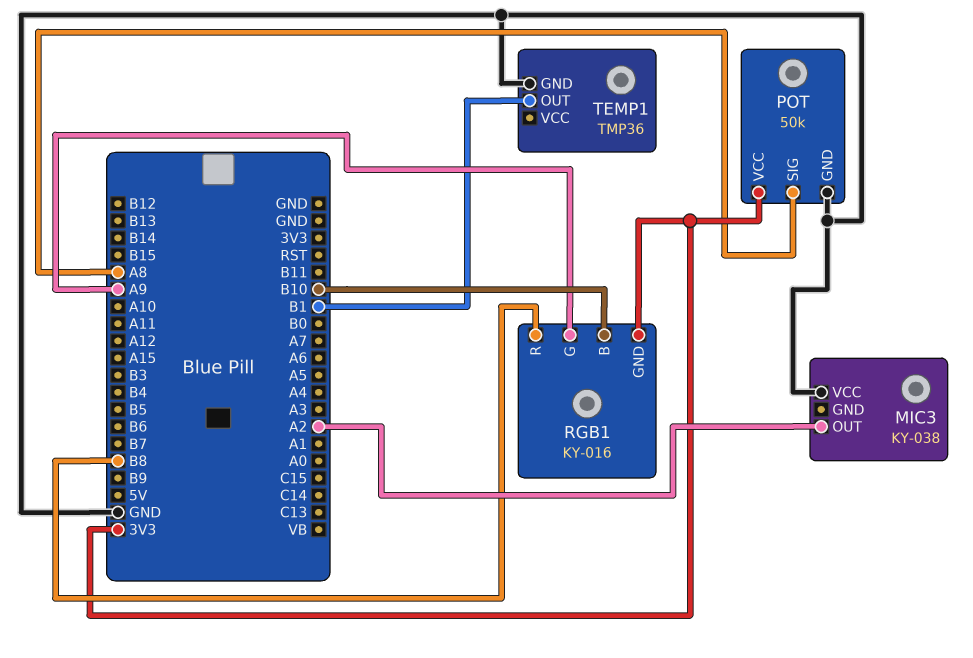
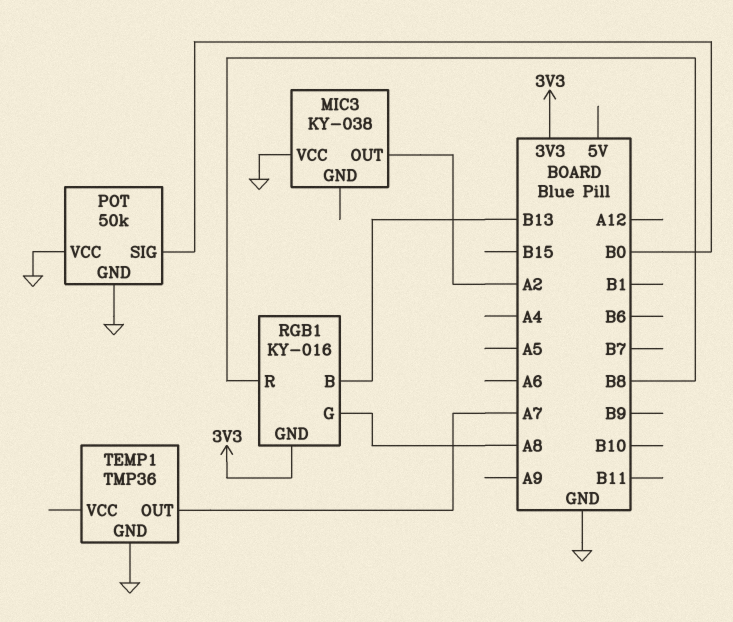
POT pin SIG: A8 -> B0
POT pin VCC: 3V3 -> GND
RGB1 pin B: B10 -> B13
RGB1 pin G: A9 -> A8
TEMP1 pin OUT: B1 -> A7

